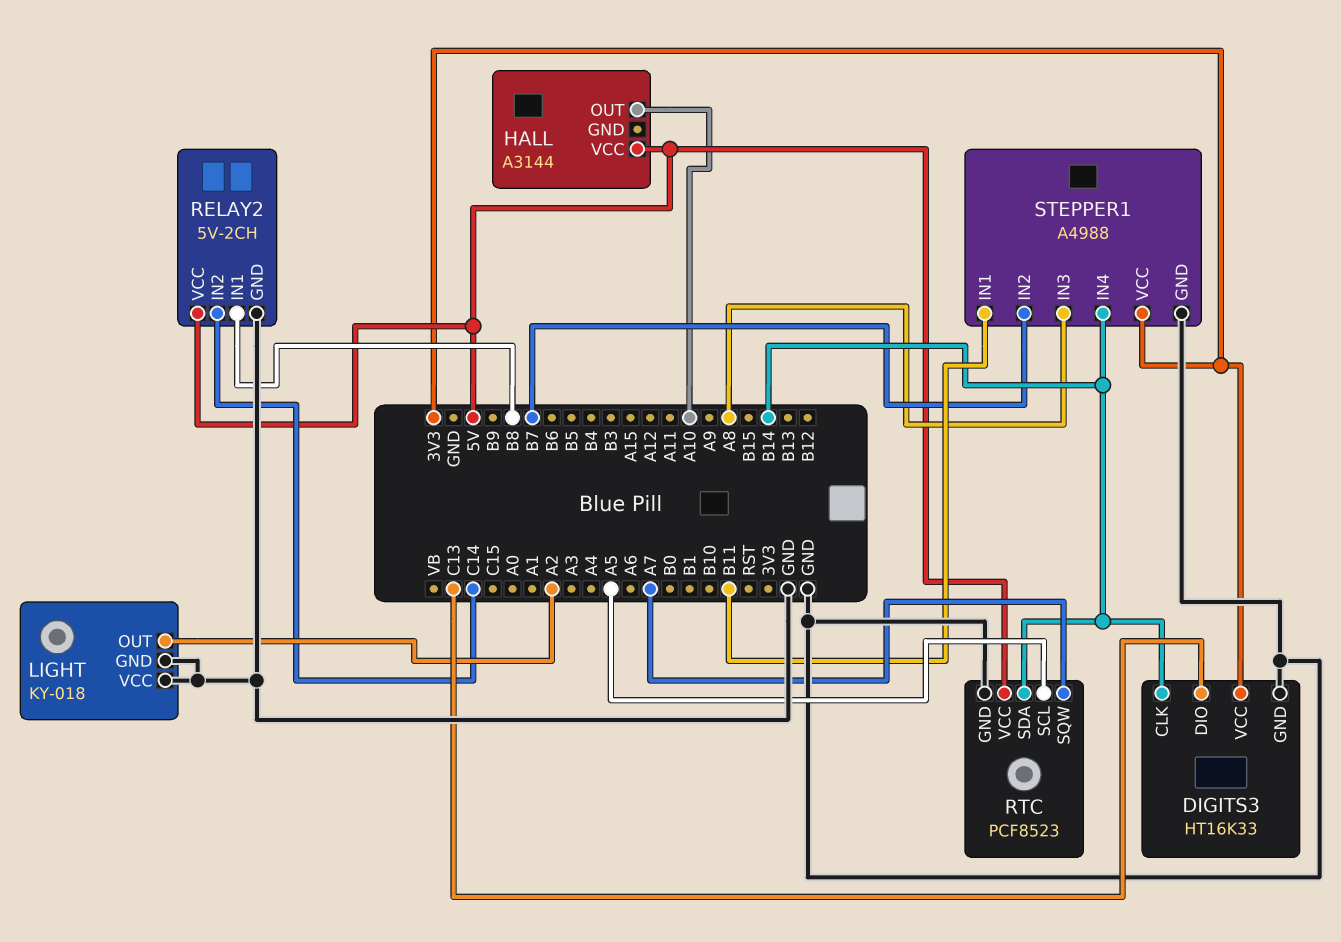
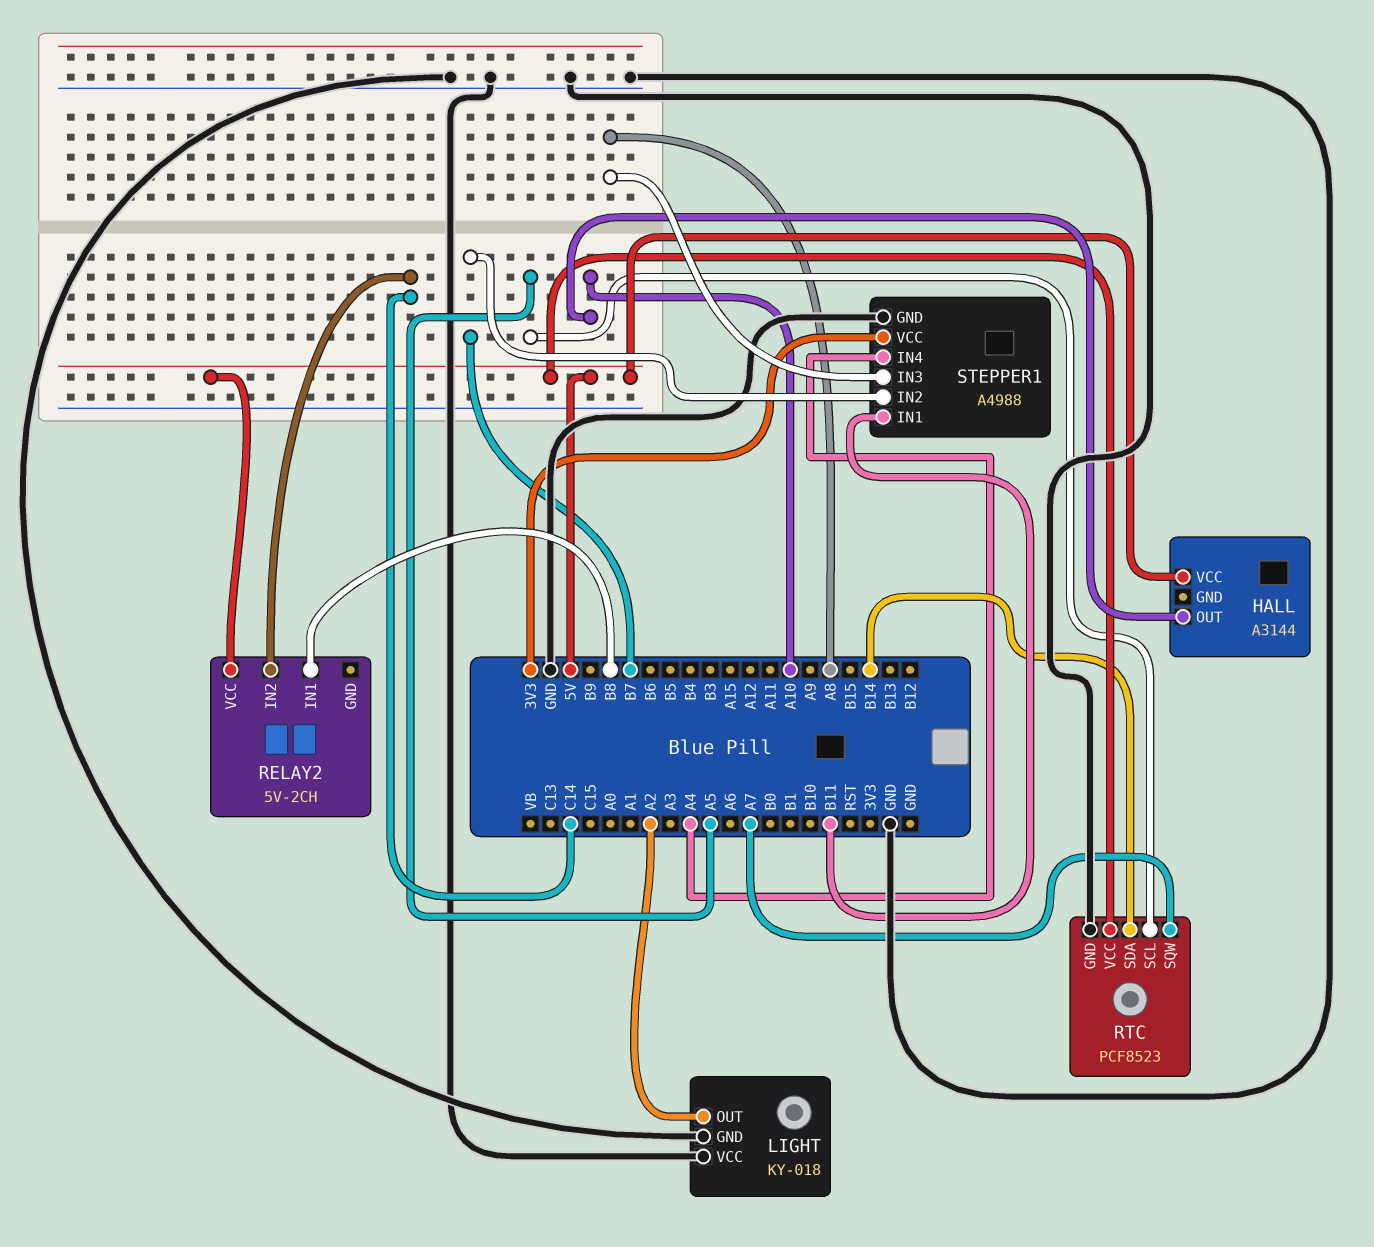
DIGITS3: HT16K33 -> none
DIGITS3 pin CLK: B14 -> none
DIGITS3 pin DIO: C13 -> none
DIGITS3 pin GND: GND -> none
DIGITS3 pin VCC: 3V3 -> none
RELAY2 pin GND: GND -> none
STEPPER1 pin IN4: B14 -> A4

